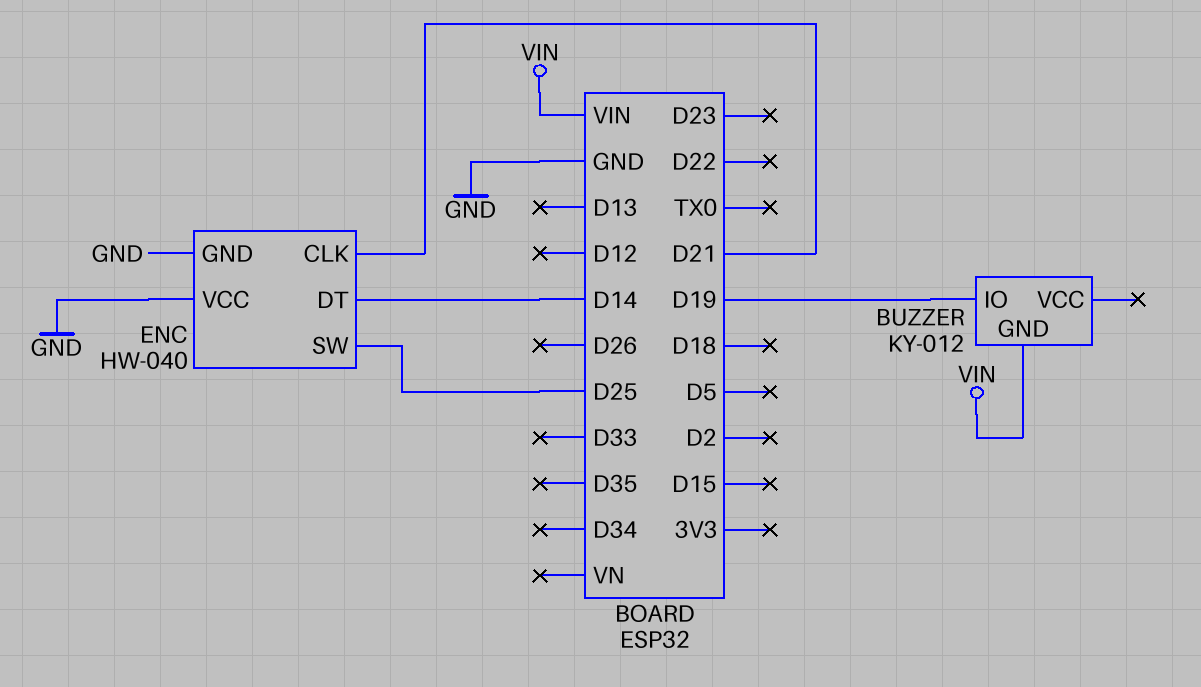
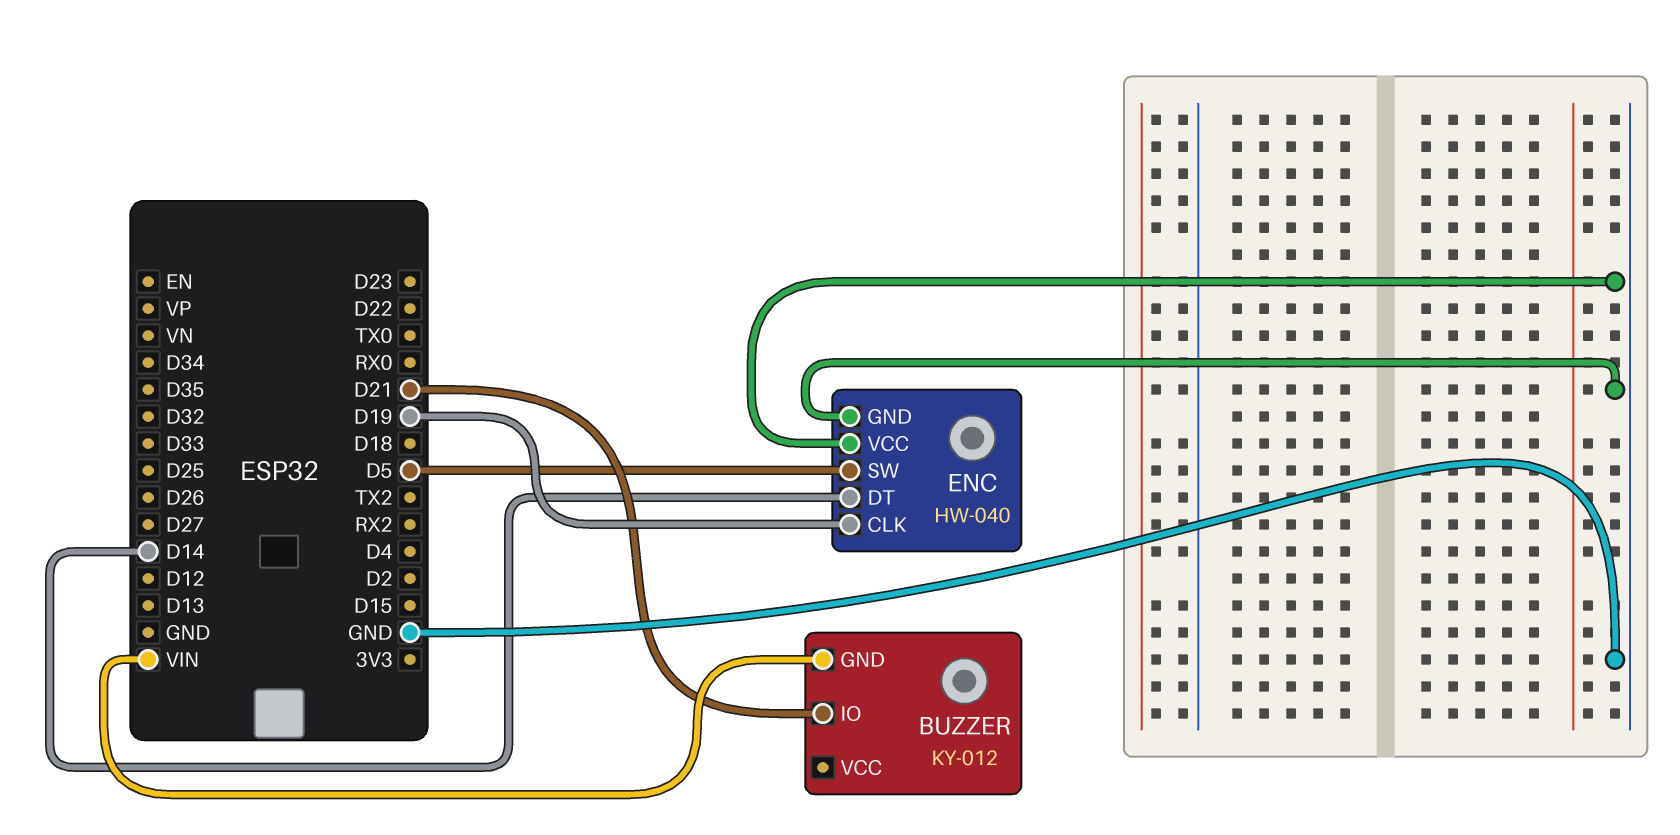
BUZZER pin IO: D19 -> D21
ENC pin CLK: D21 -> D19
ENC pin SW: D25 -> D5

